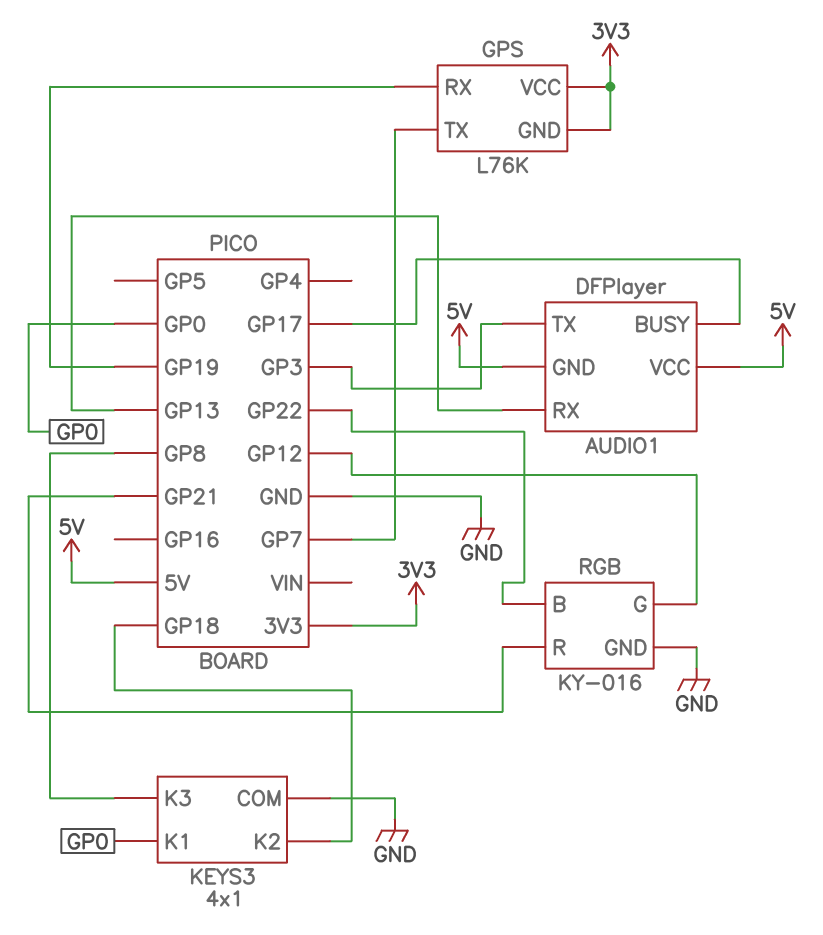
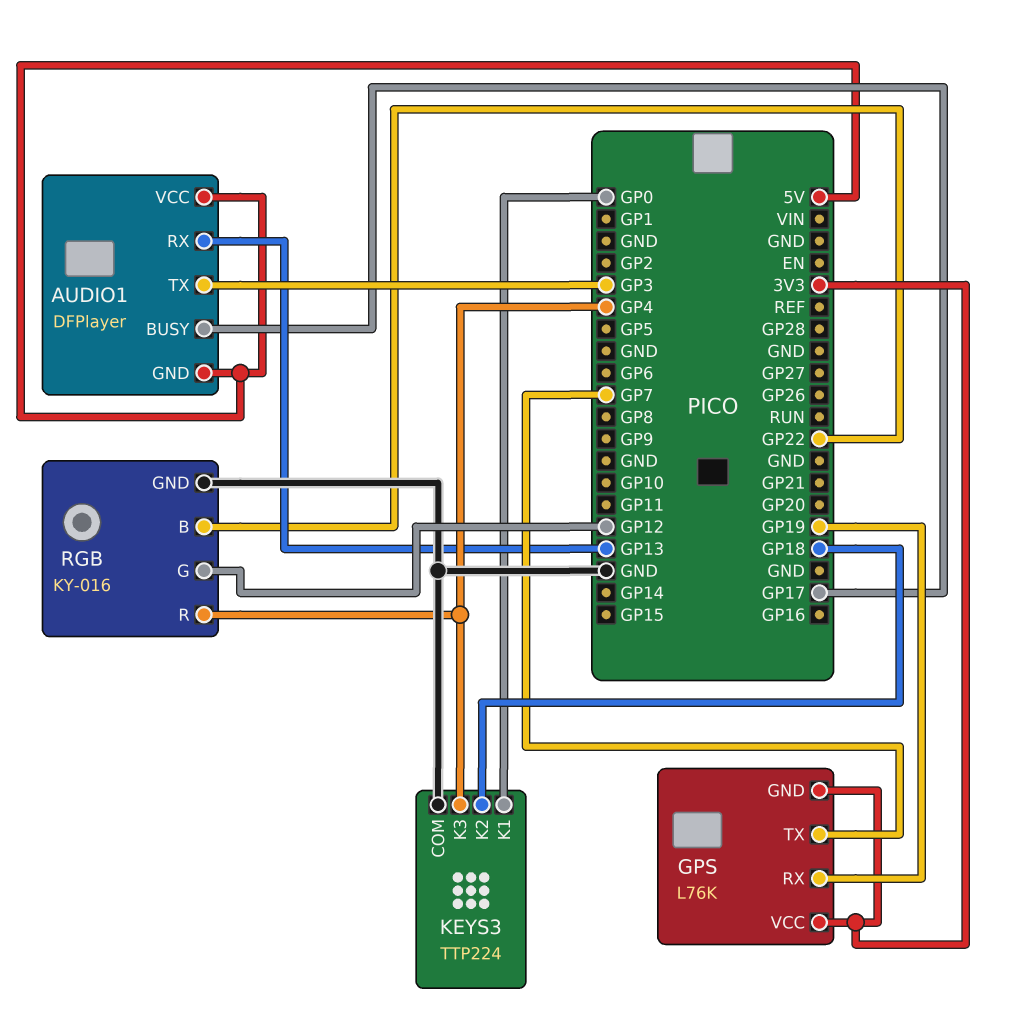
KEYS3: 4x1 -> TTP224
KEYS3 pin K3: GP8 -> GP4
RGB pin R: GP21 -> GP4

